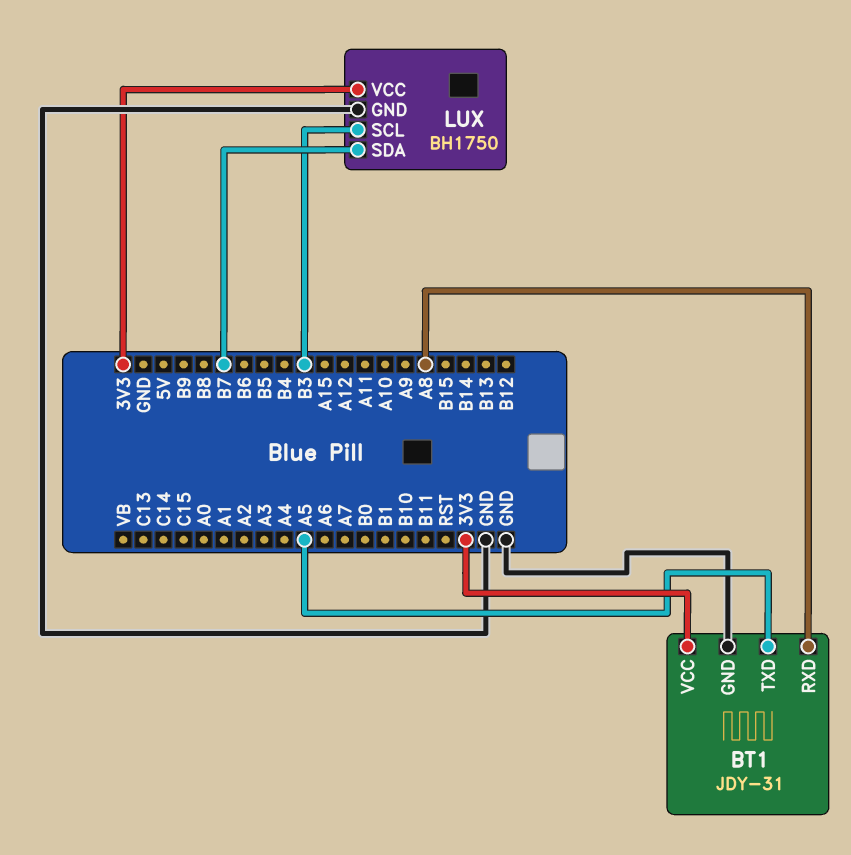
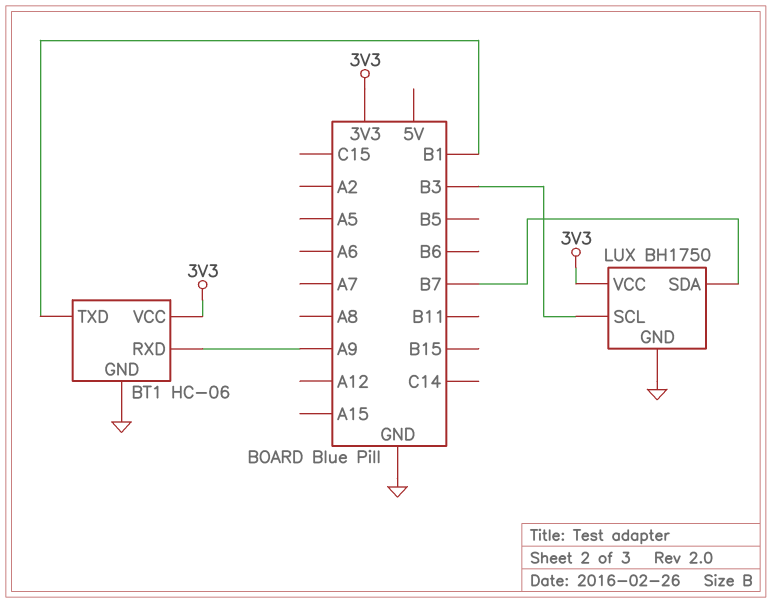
BT1: JDY-31 -> HC-06
BT1 pin RXD: A8 -> A9
BT1 pin TXD: A5 -> B1

